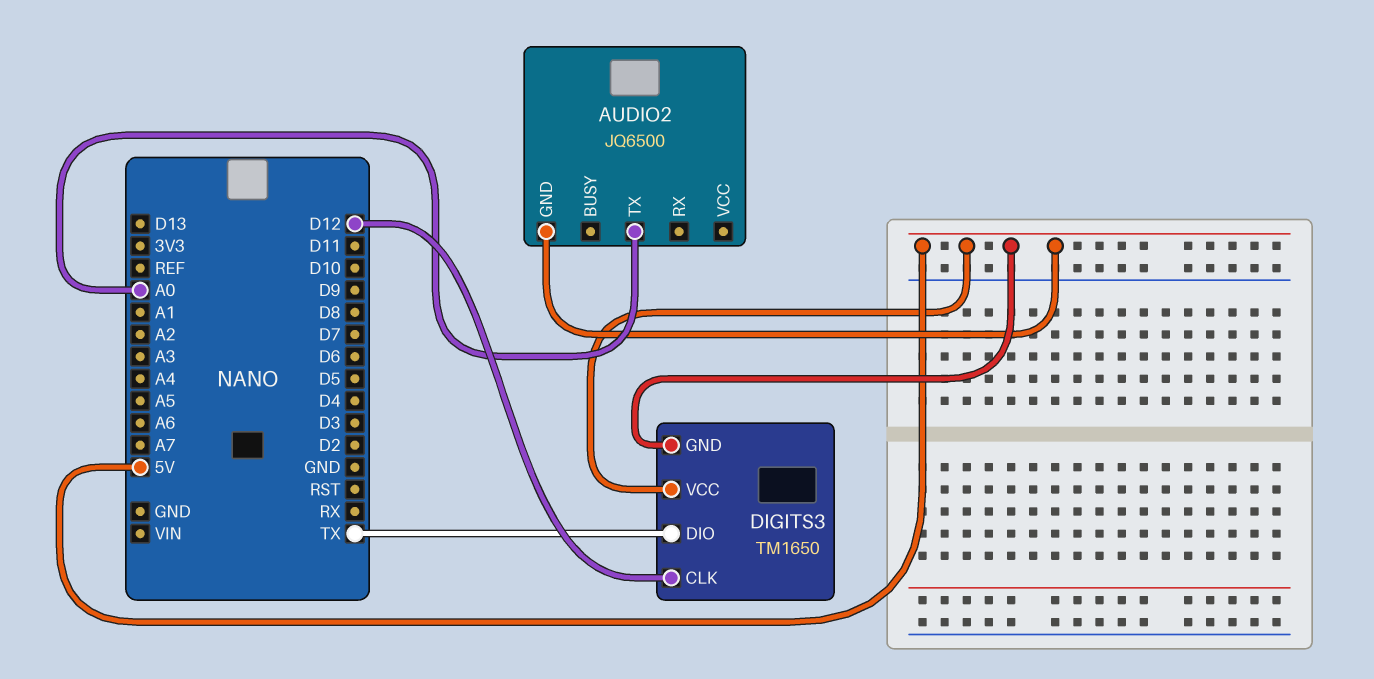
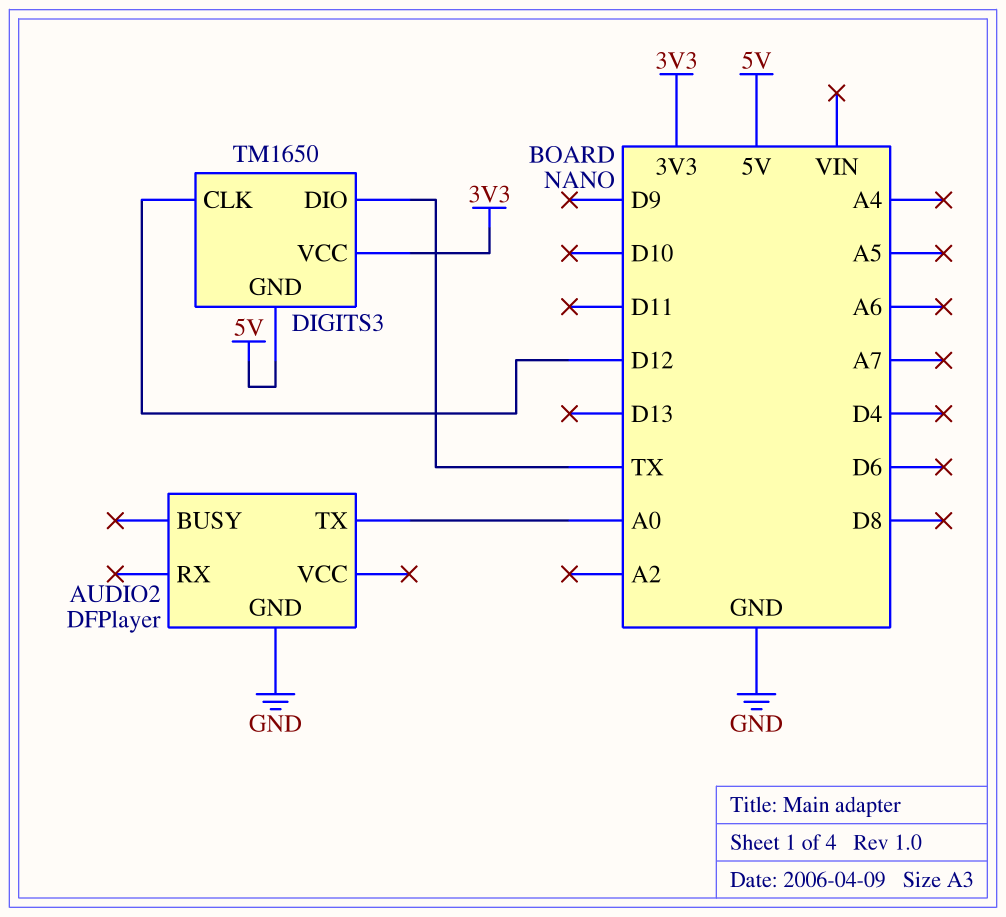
AUDIO2: JQ6500 -> DFPlayer
AUDIO2 pin GND: 5V -> GND
DIGITS3 pin VCC: 5V -> 3V3

